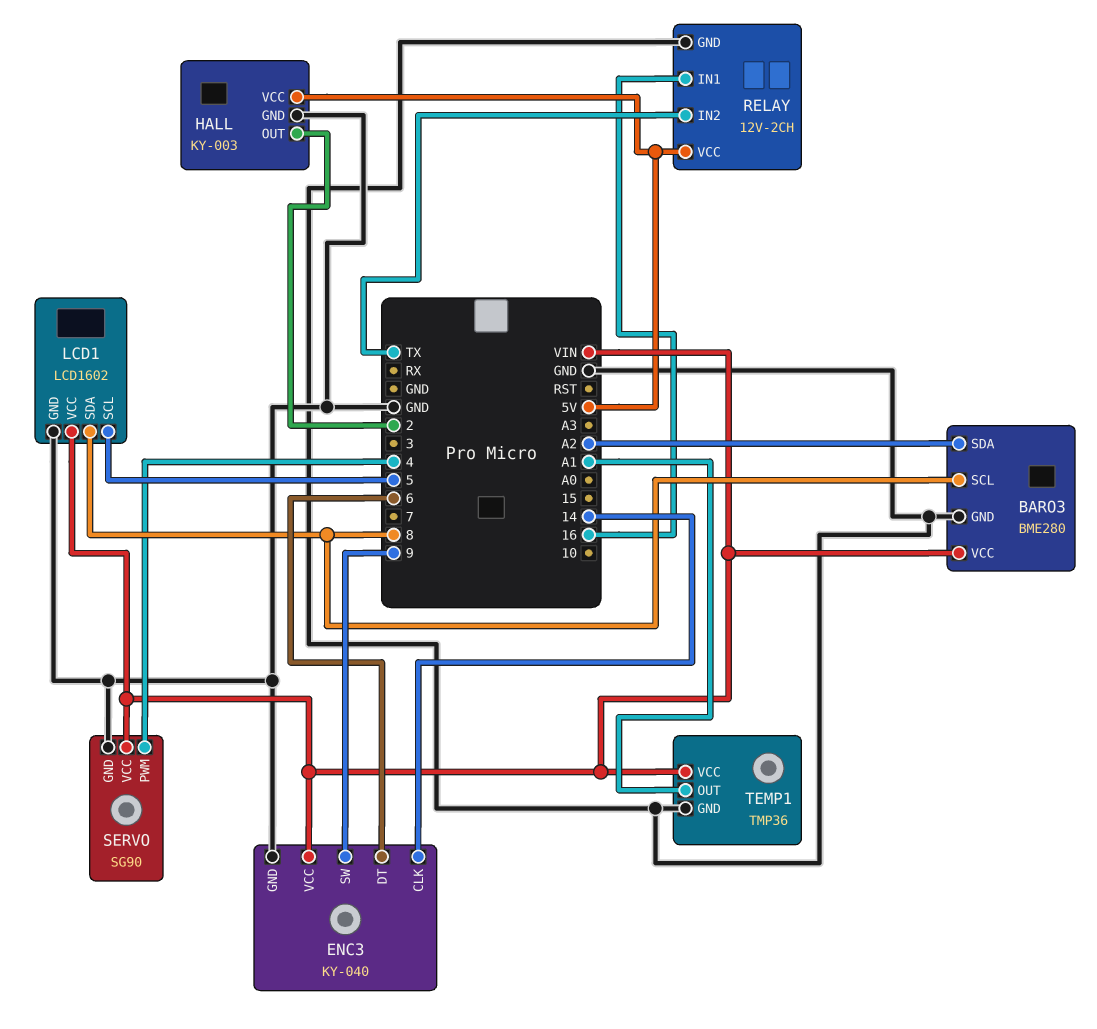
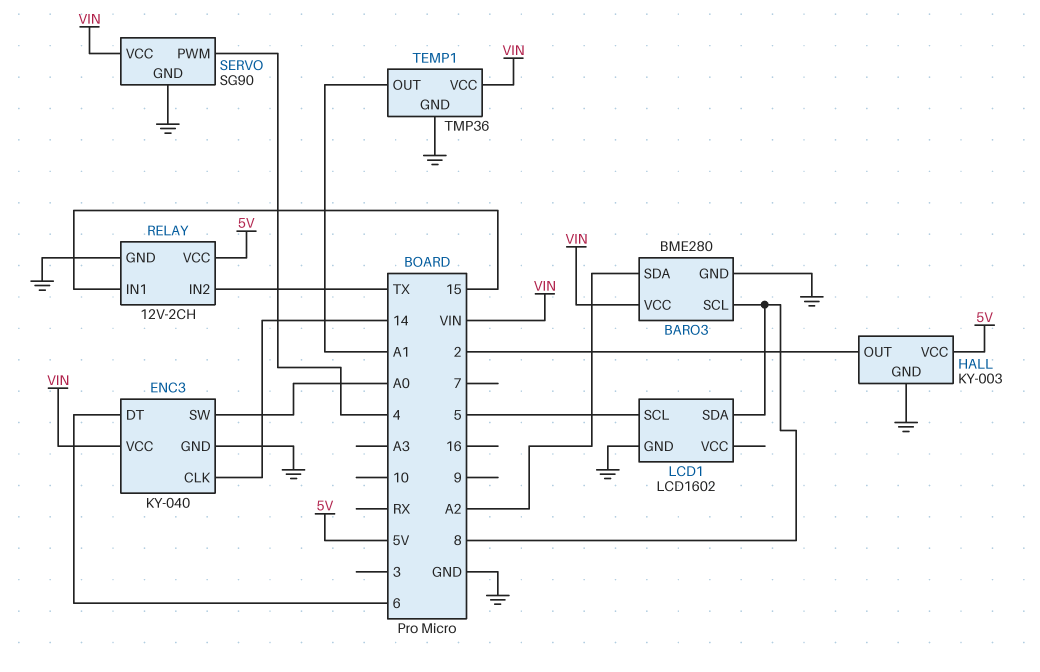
ENC3 pin SW: 9 -> A0
LCD1 pin VCC: VIN -> none
RELAY pin IN1: 16 -> 15

